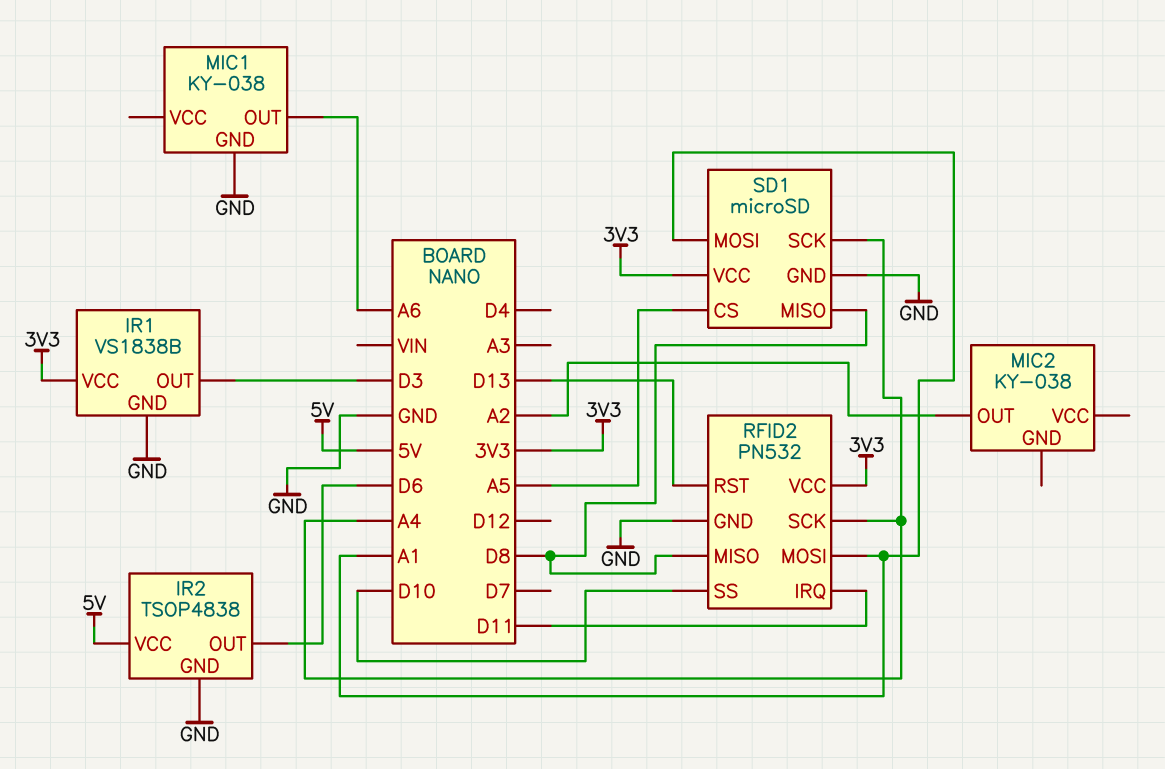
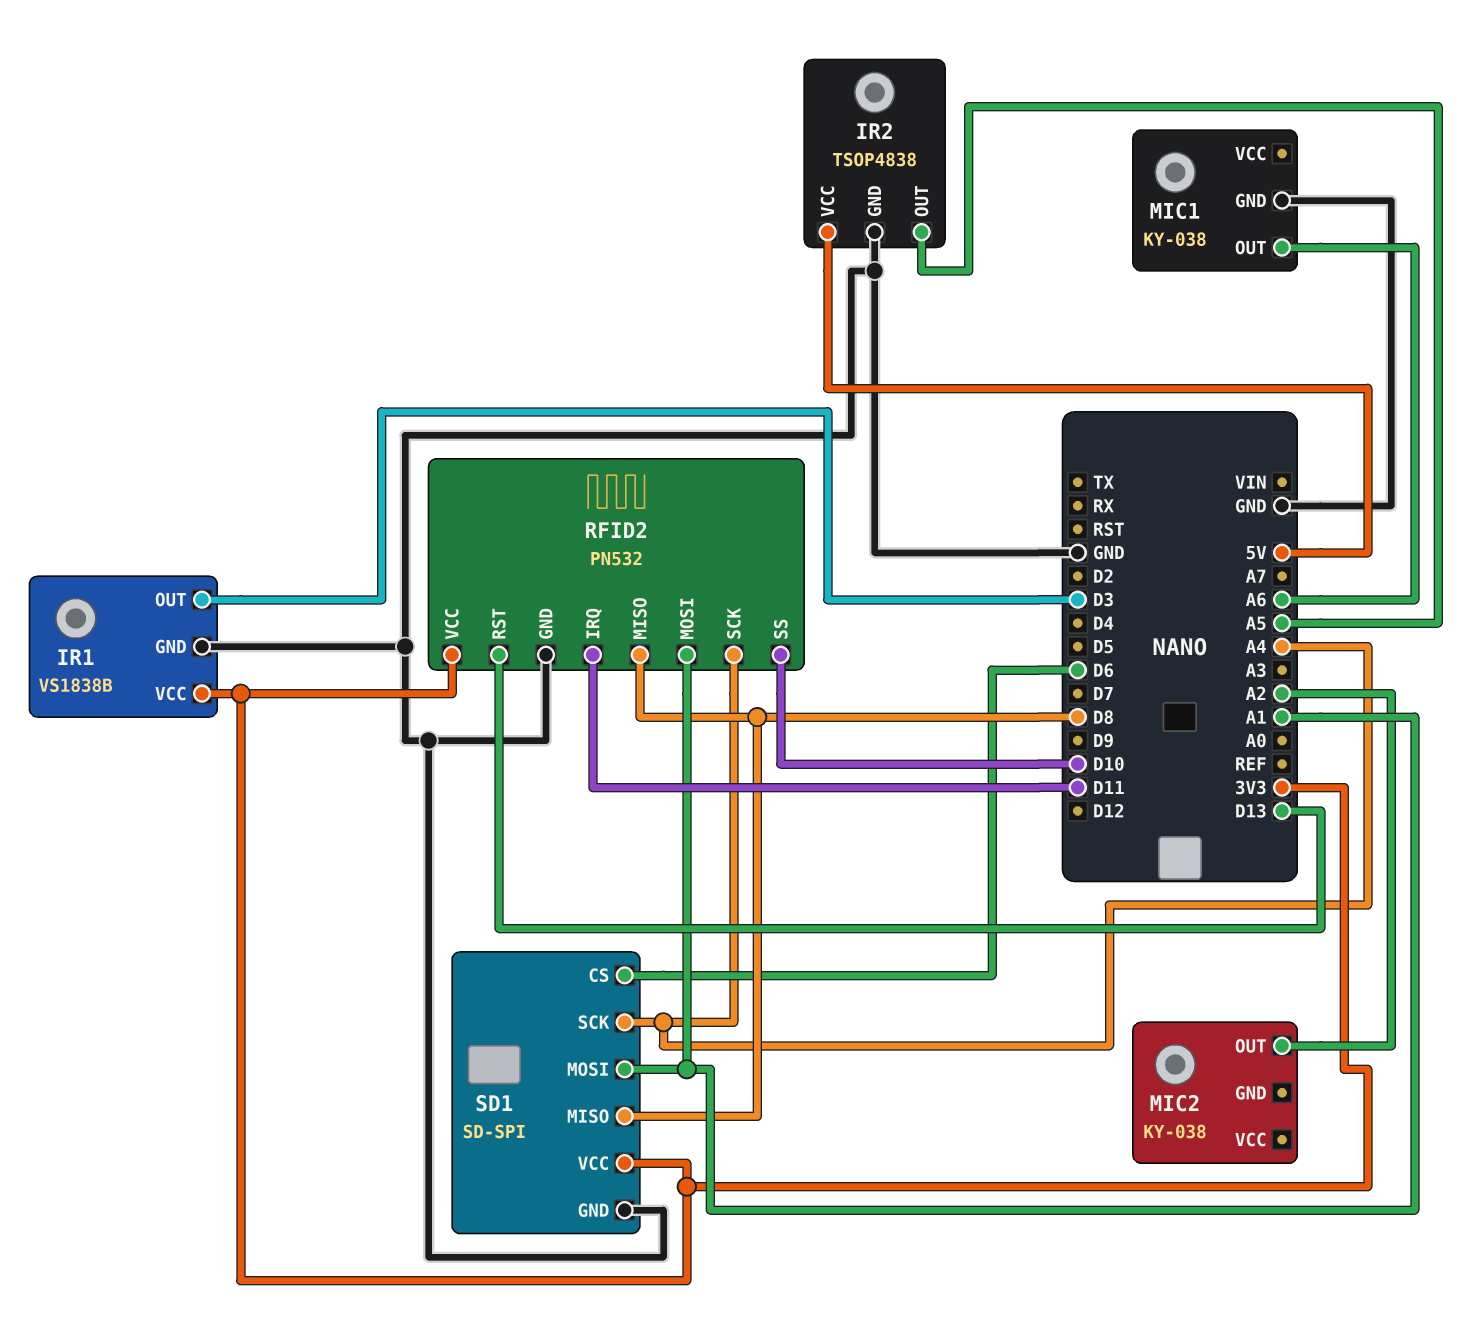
IR2 pin OUT: D6 -> A5
SD1: microSD -> SD-SPI
SD1 pin CS: A5 -> D6

